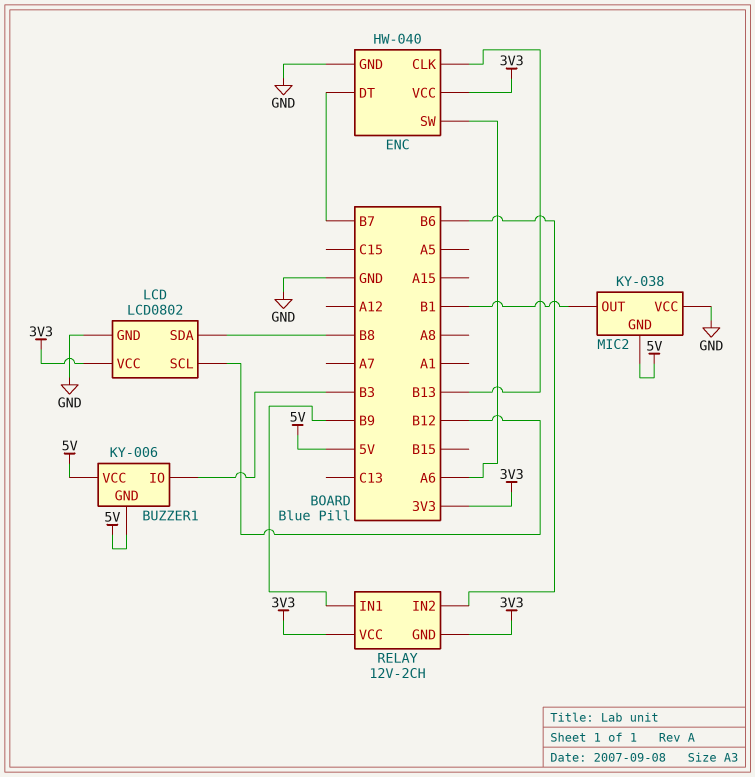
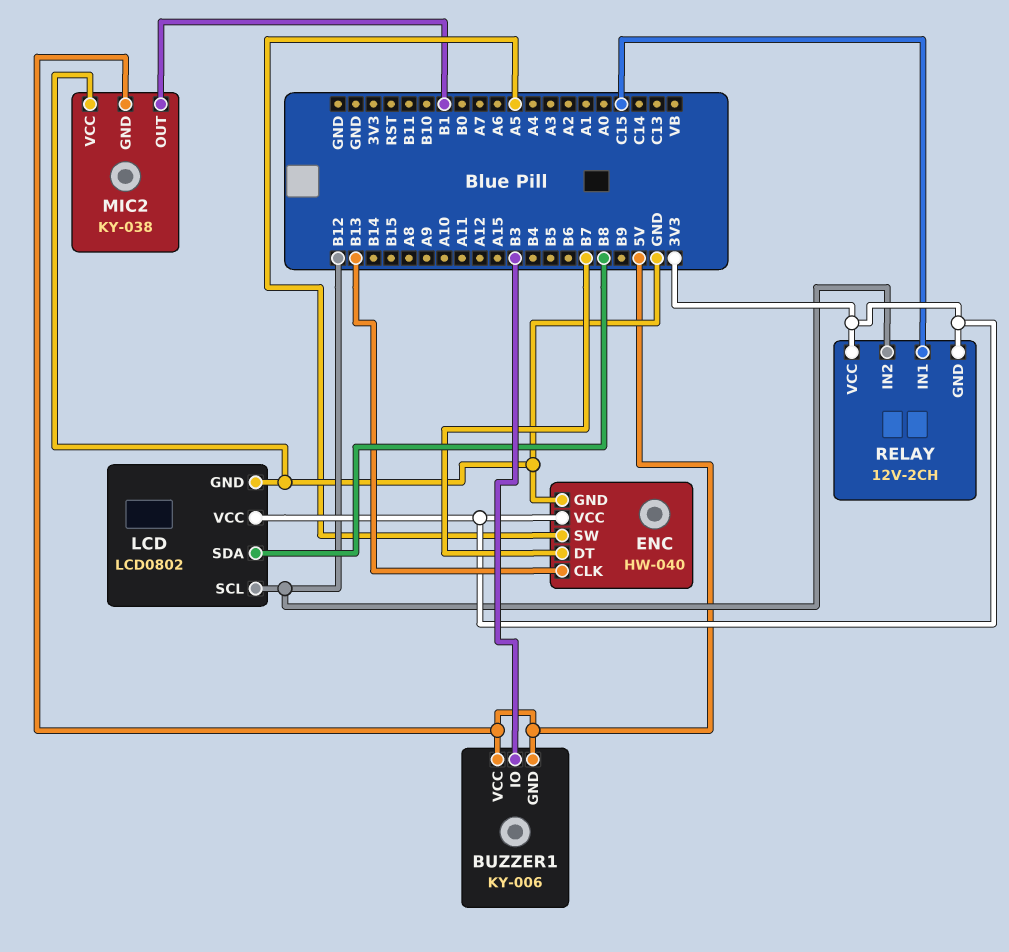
ENC pin SW: A6 -> A5
RELAY pin IN1: B9 -> C15
RELAY pin IN2: B6 -> B12

